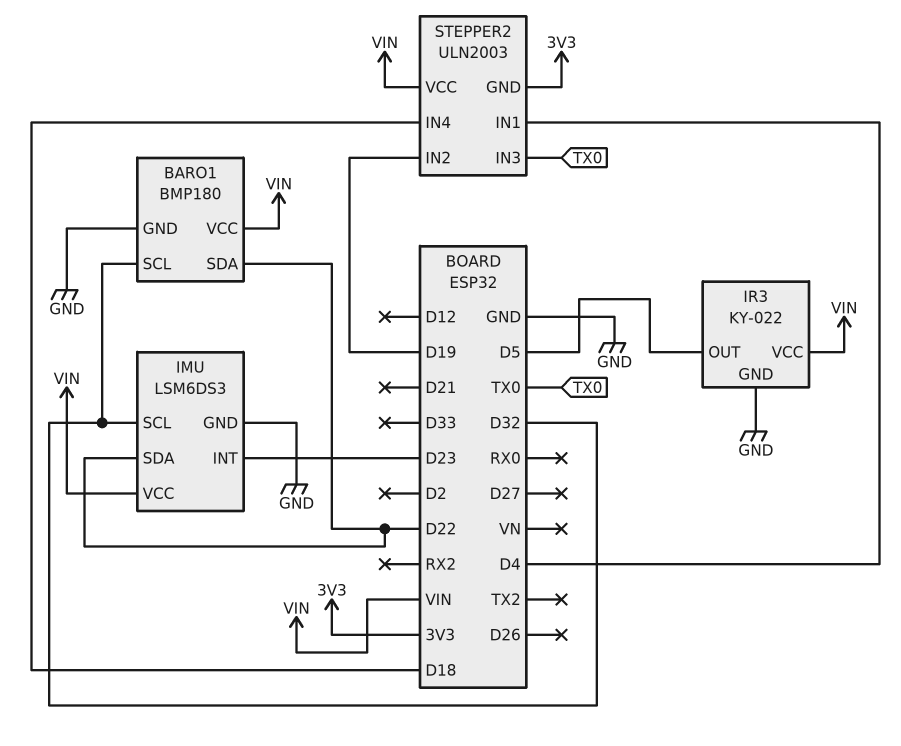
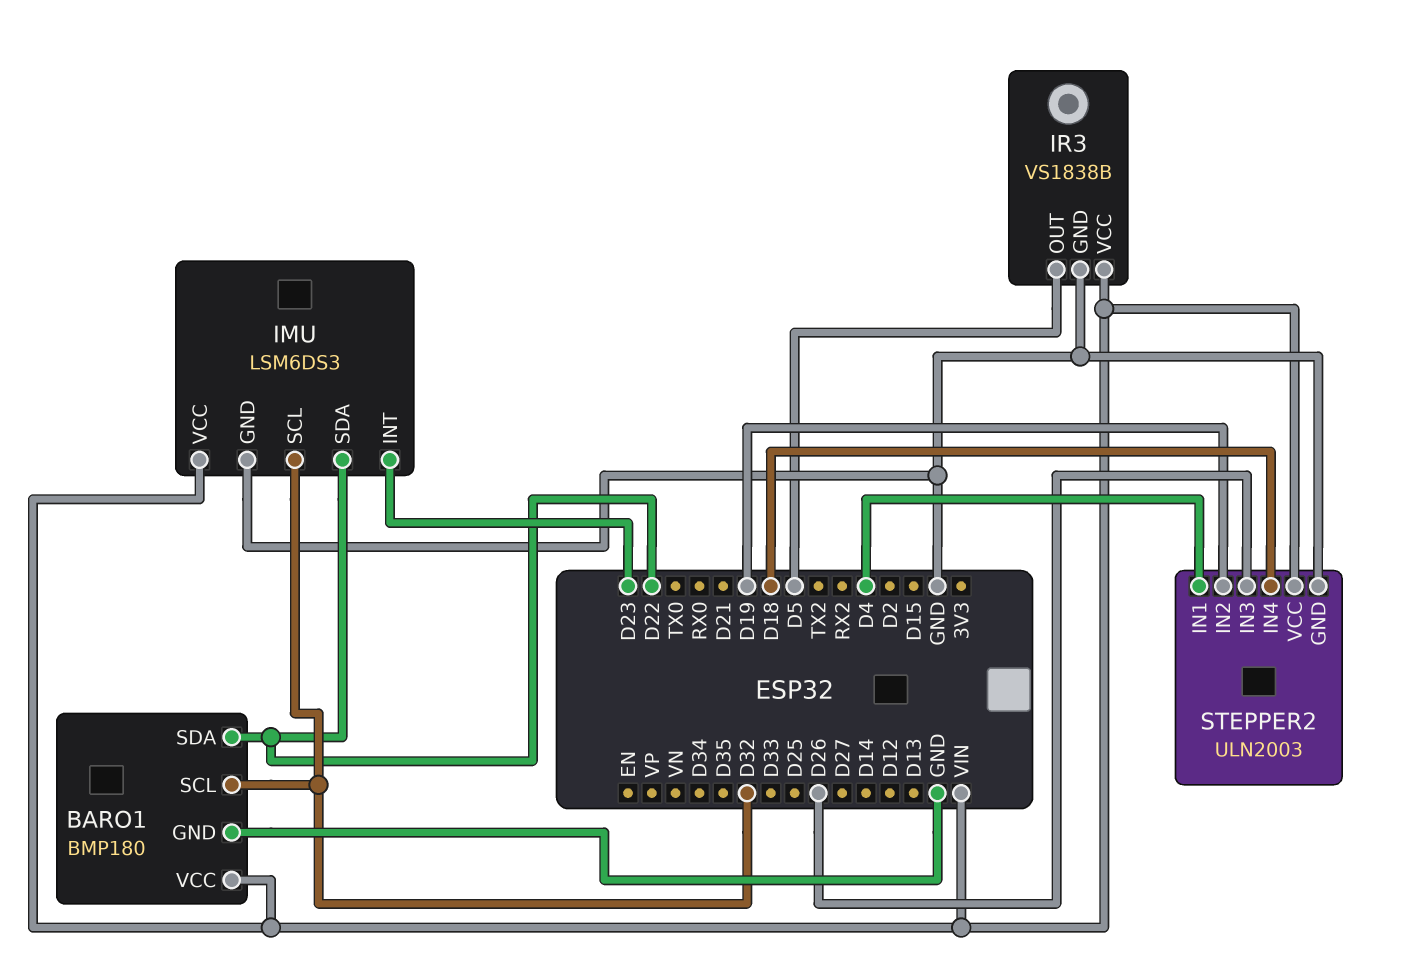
IR3: KY-022 -> VS1838B
STEPPER2 pin GND: 3V3 -> GND
STEPPER2 pin IN3: TX0 -> D26

